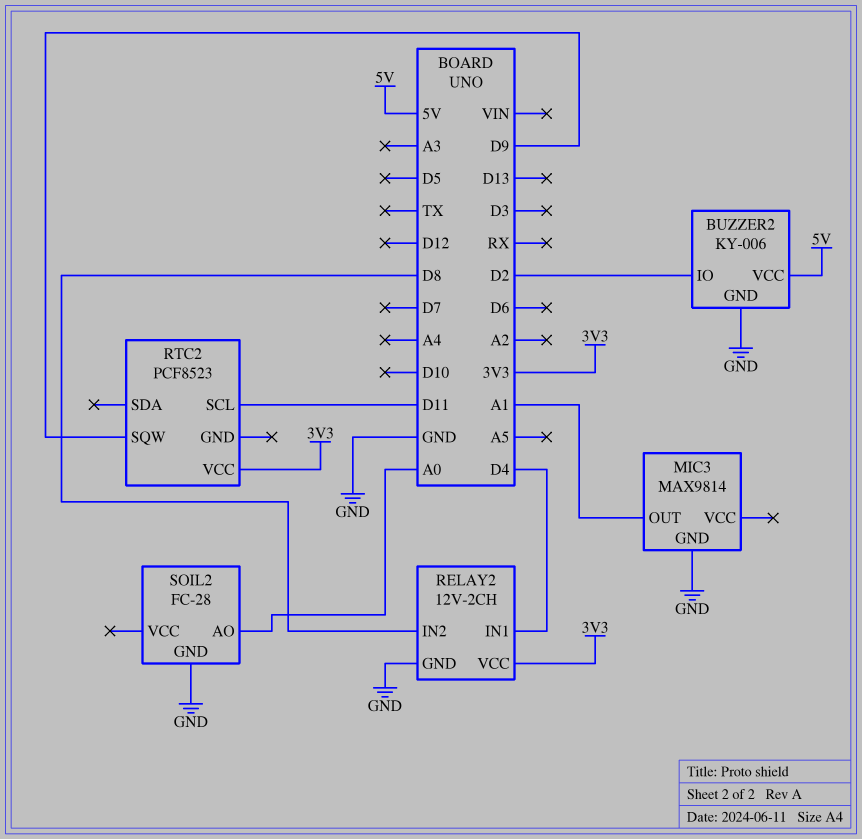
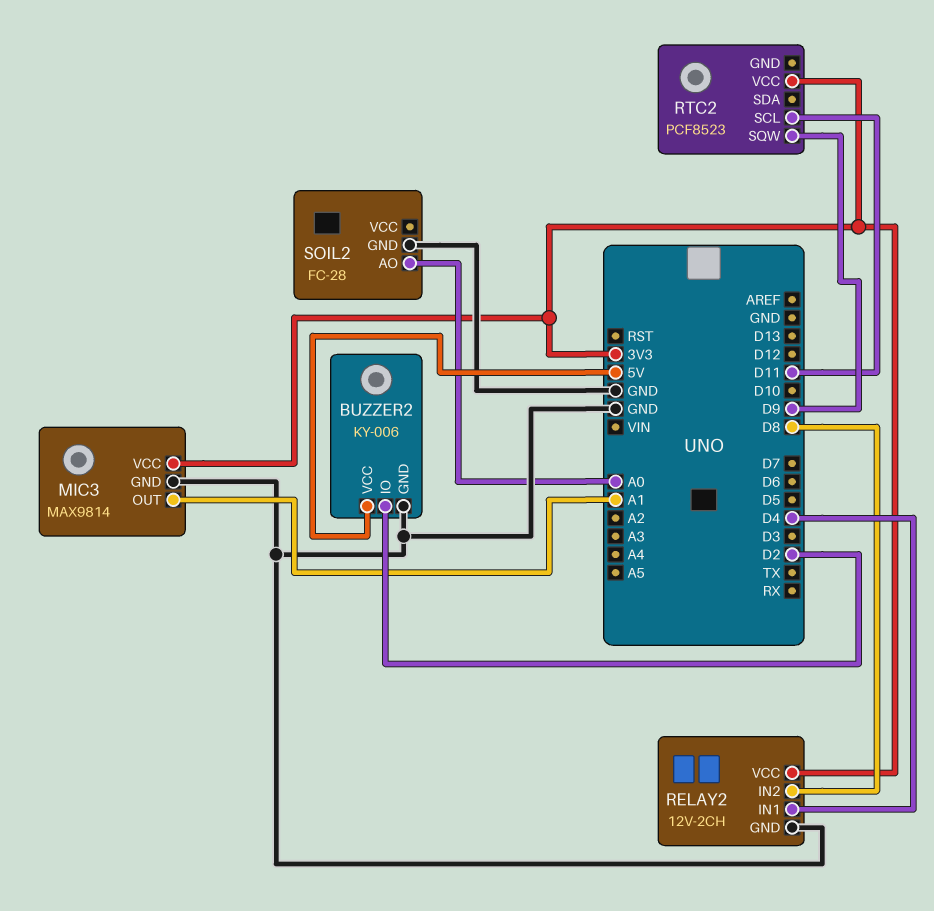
MIC3 pin VCC: none -> 3V3

